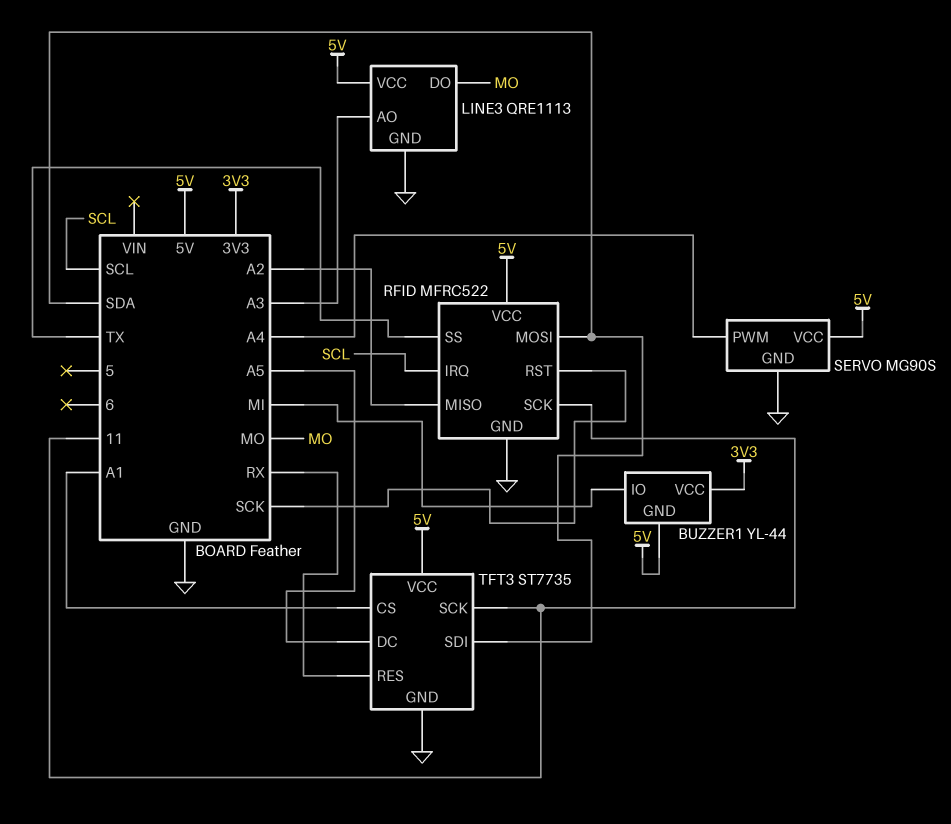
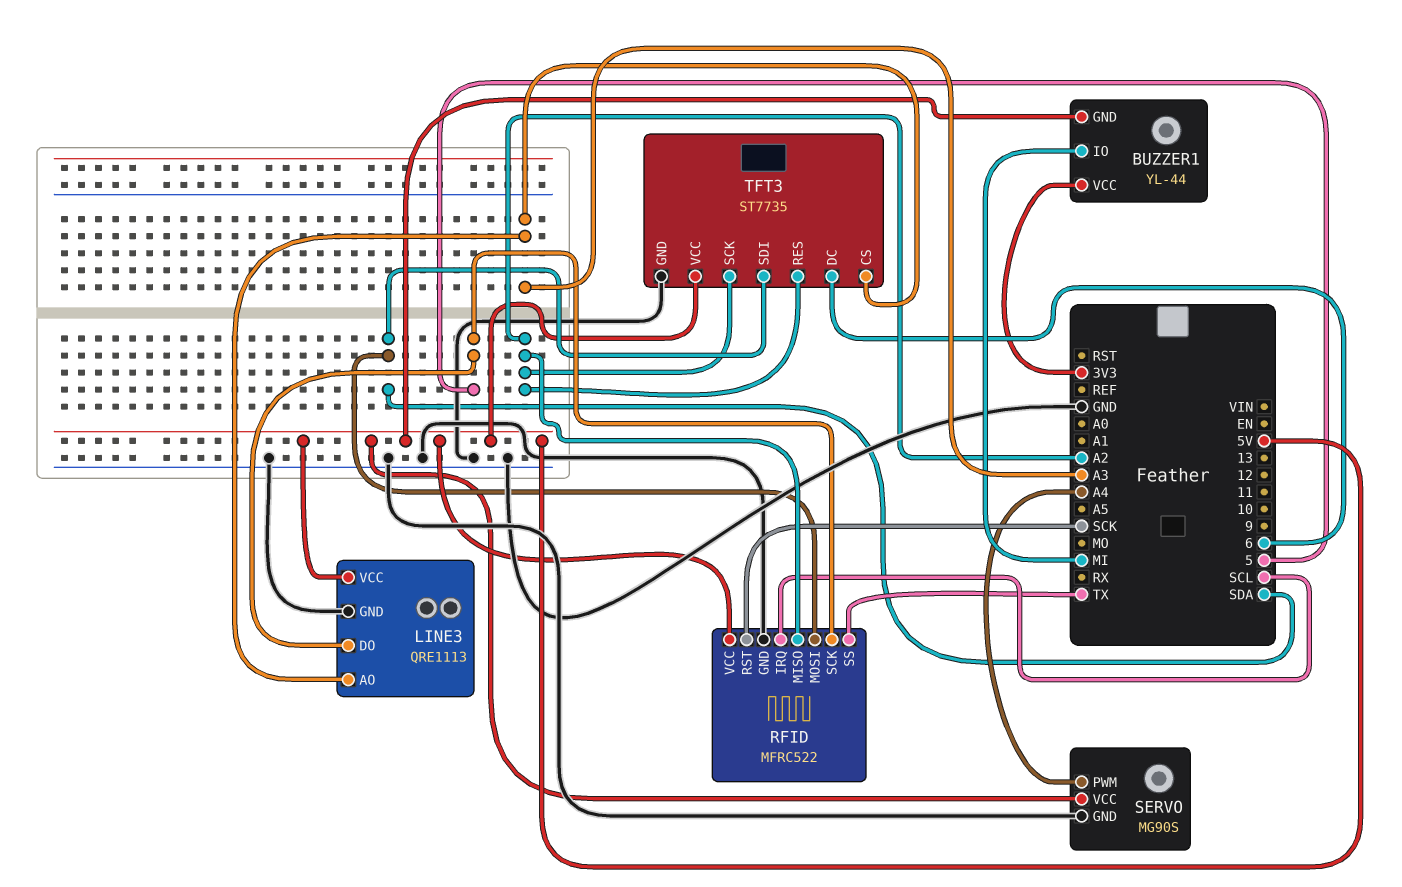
LINE3 pin DO: MO -> 5
RFID pin SCK: 11 -> 5
TFT3 pin CS: A1 -> A3
TFT3 pin DC: A5 -> 6
TFT3 pin RES: RX -> A2
TFT3 pin SCK: 11 -> A2

